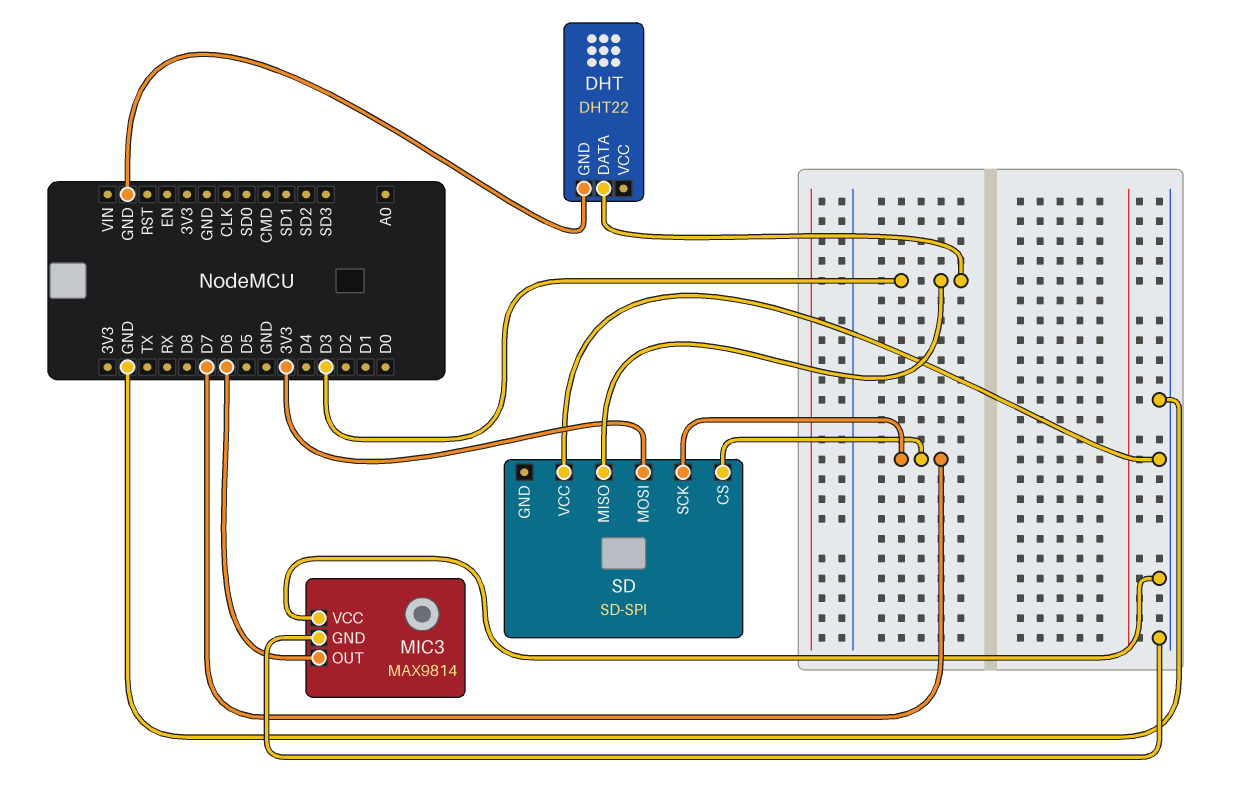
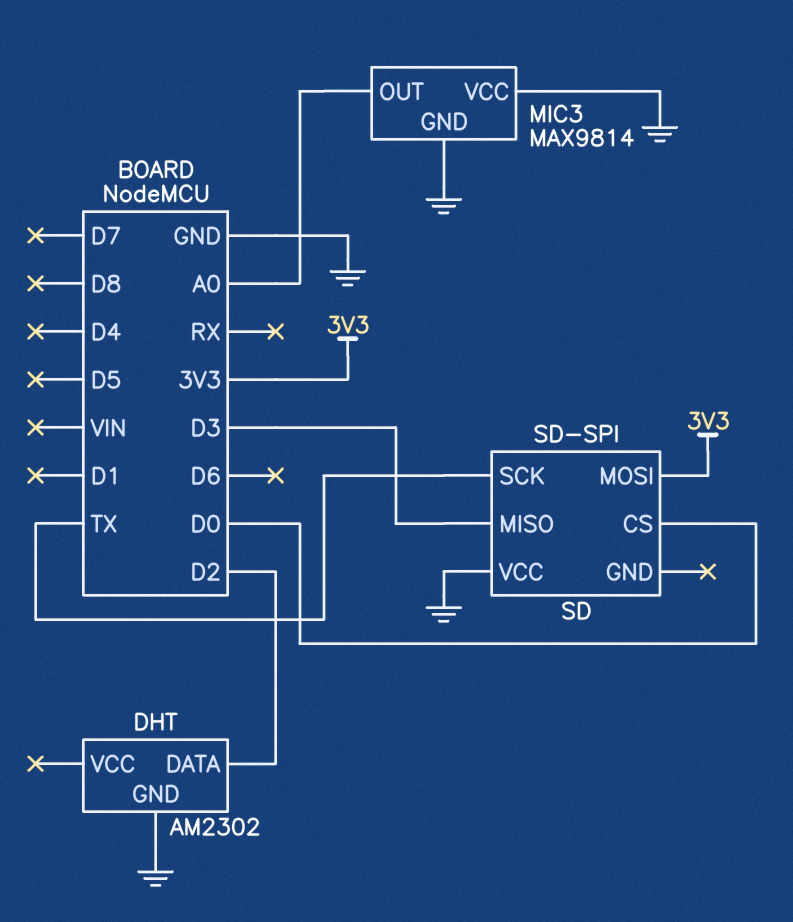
DHT: DHT22 -> AM2302
DHT pin DATA: D3 -> D2
MIC3 pin OUT: D6 -> A0
SD pin CS: D7 -> D0
SD pin SCK: D7 -> TX

